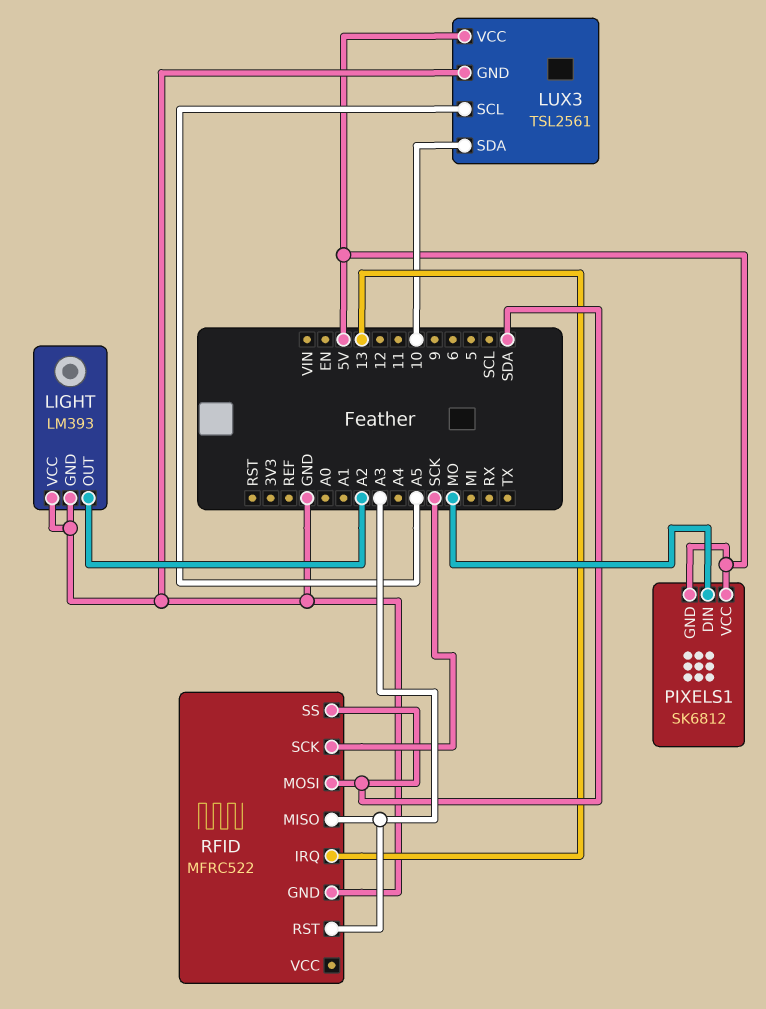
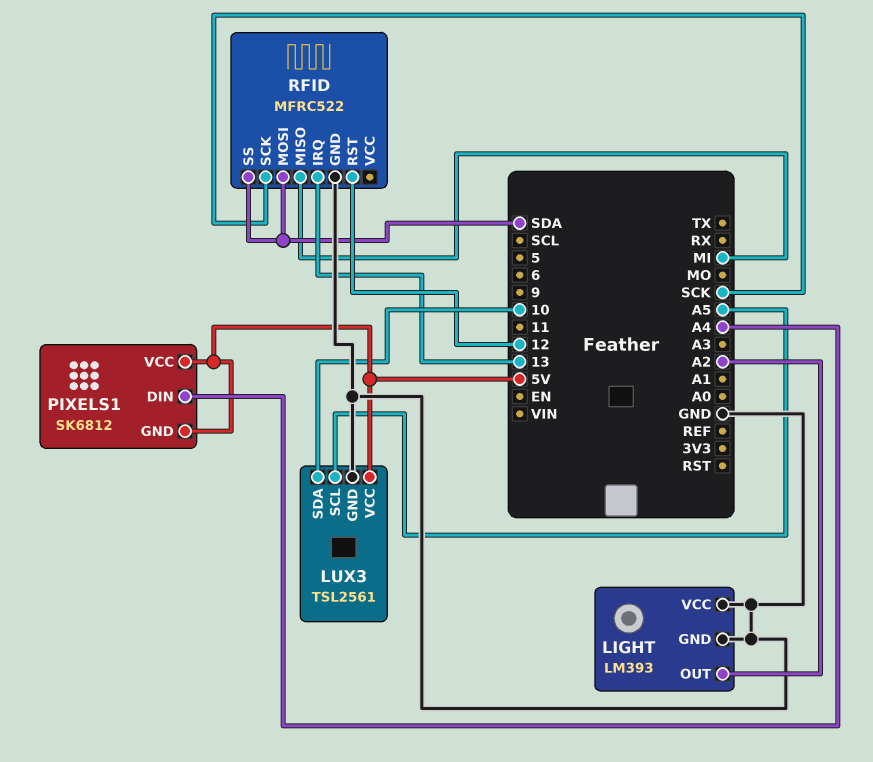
PIXELS1 pin DIN: MO -> A4
RFID pin MISO: A3 -> MI
RFID pin RST: A3 -> 12

